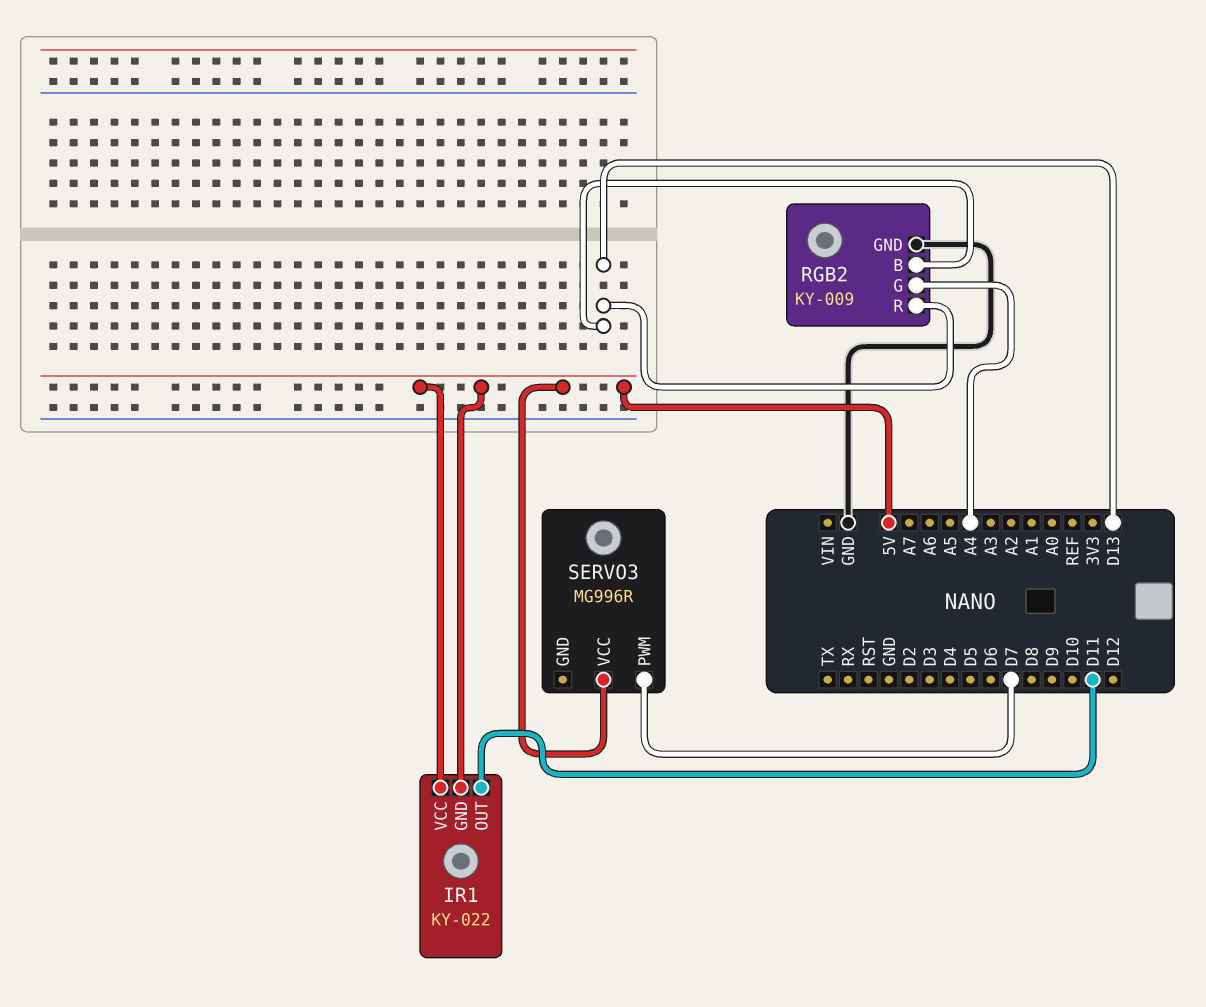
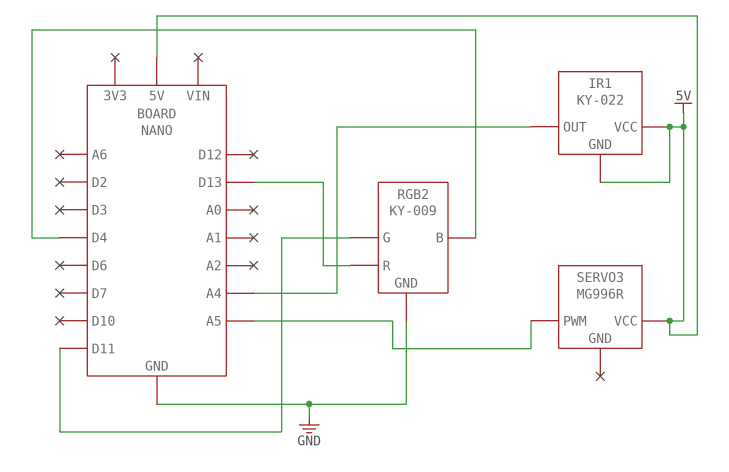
IR1 pin OUT: D11 -> A4
RGB2 pin B: D13 -> D4
RGB2 pin G: A4 -> D11
SERVO3 pin PWM: D7 -> A5

